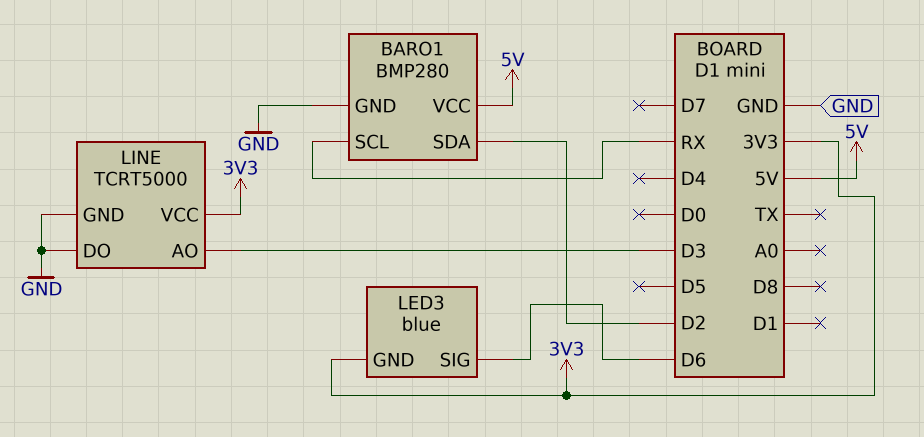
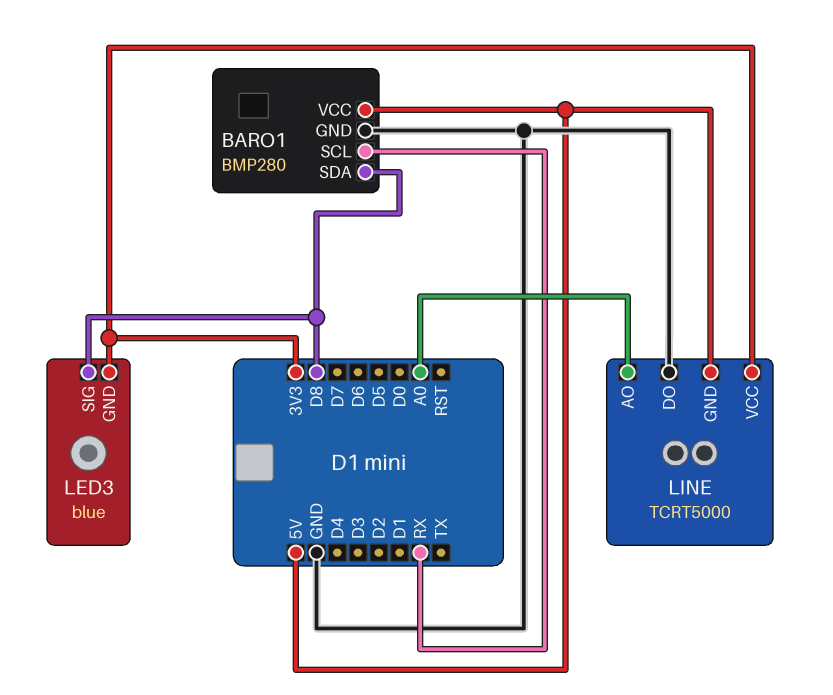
BARO1 pin SDA: D2 -> D8
LED3 pin SIG: D6 -> D8
LINE pin AO: D3 -> A0
LINE pin GND: GND -> 5V

